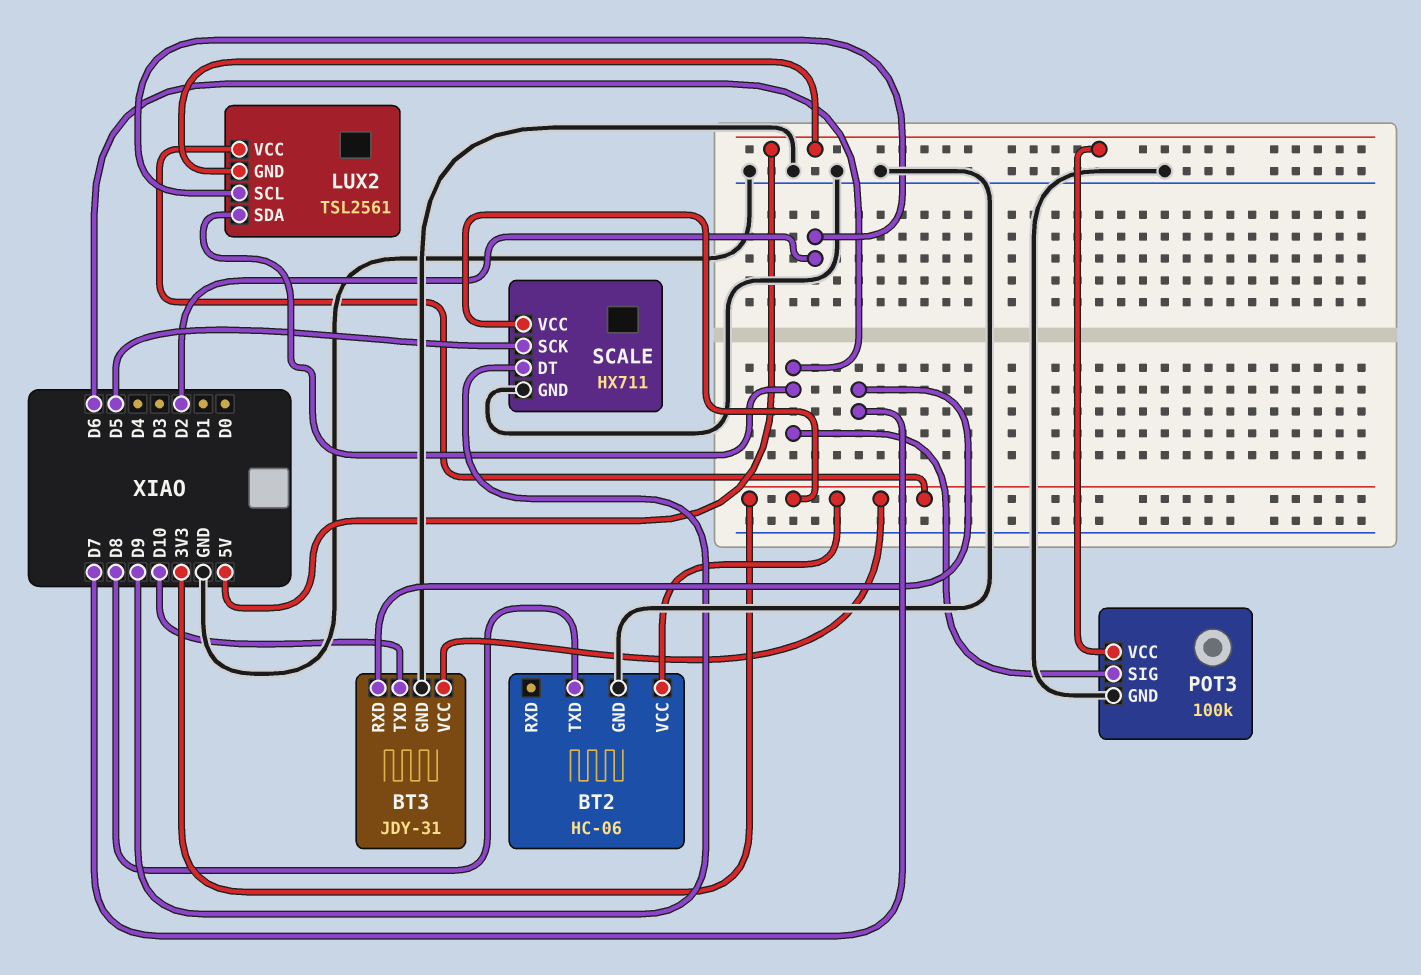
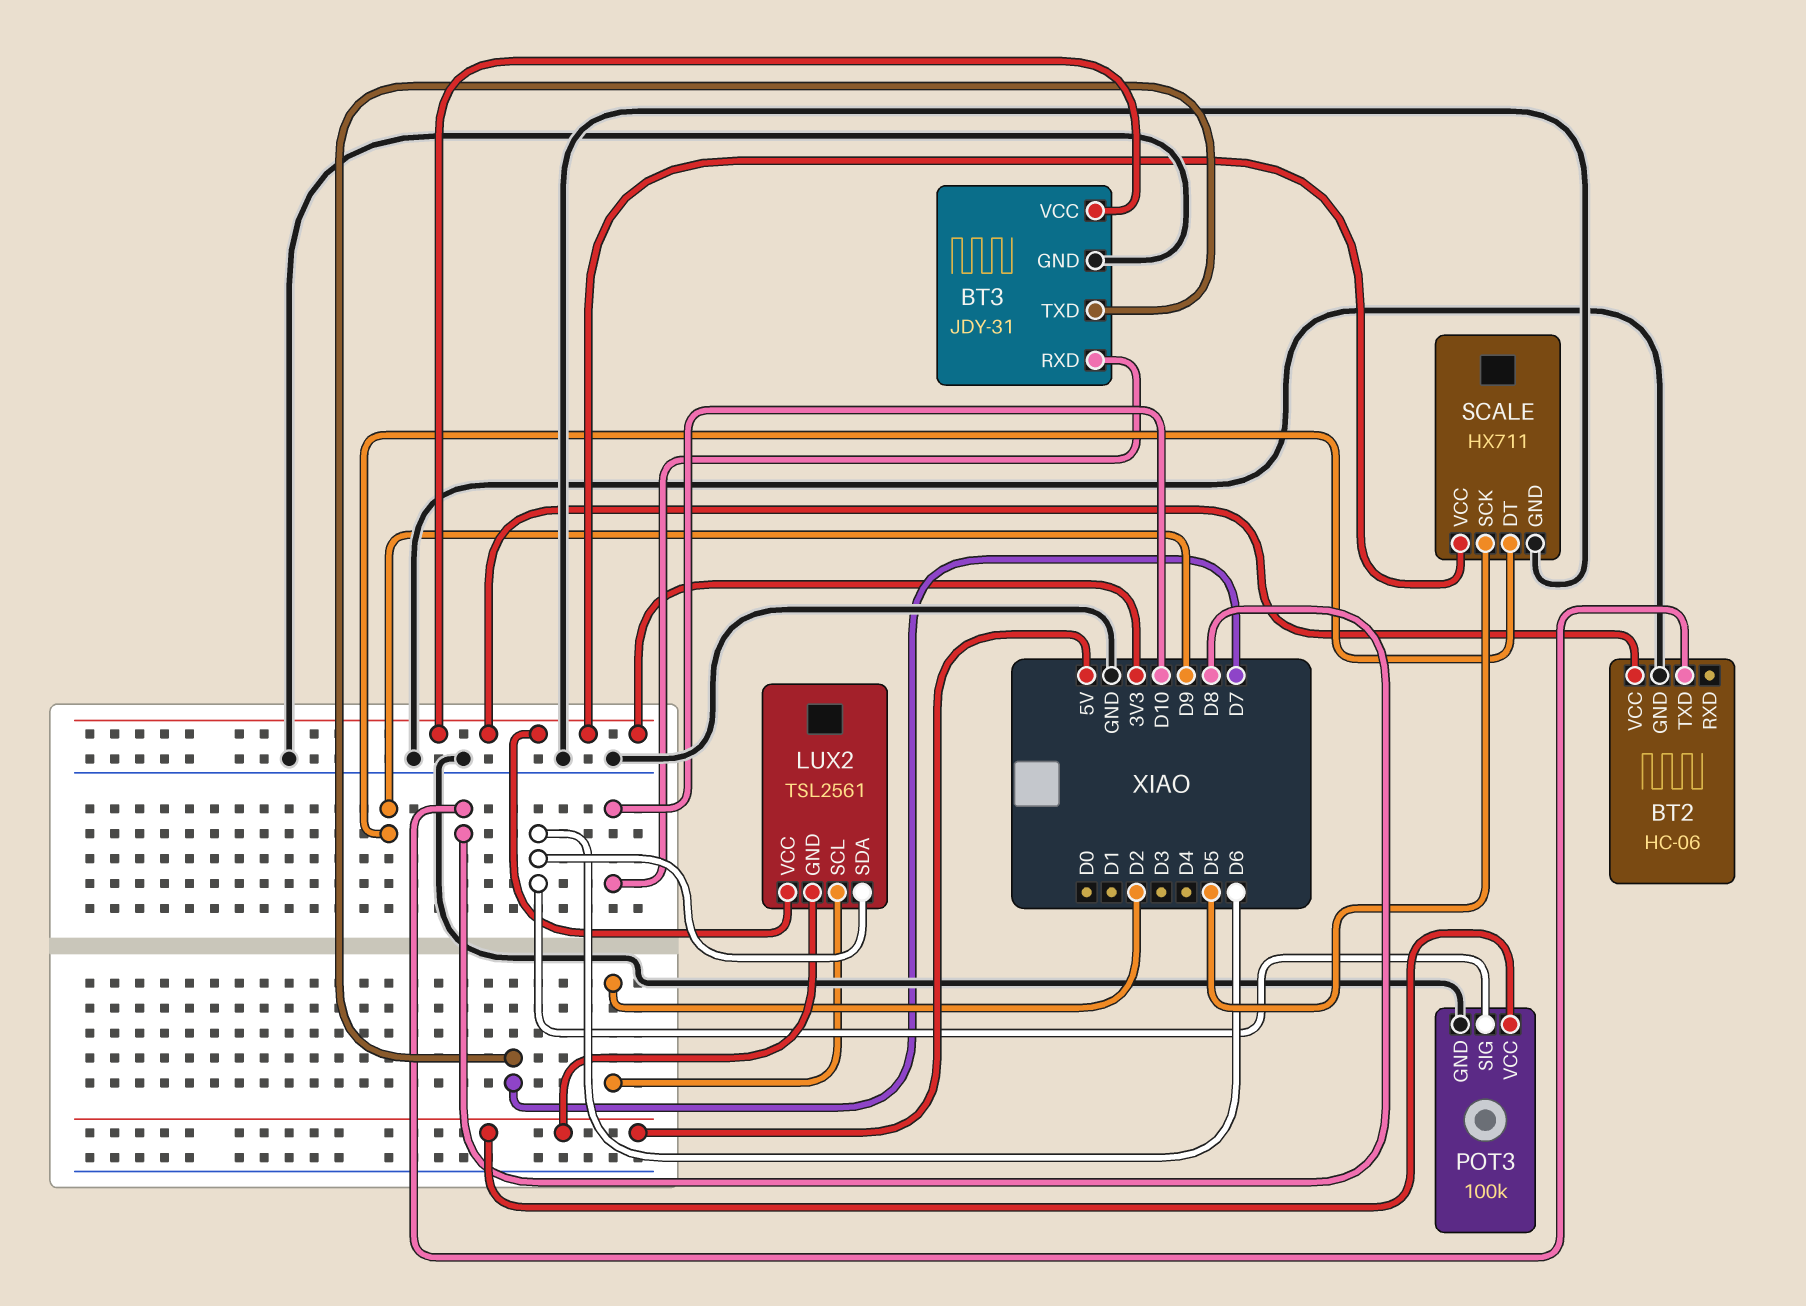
BT3 pin RXD: D7 -> D10
BT3 pin TXD: D10 -> D7

